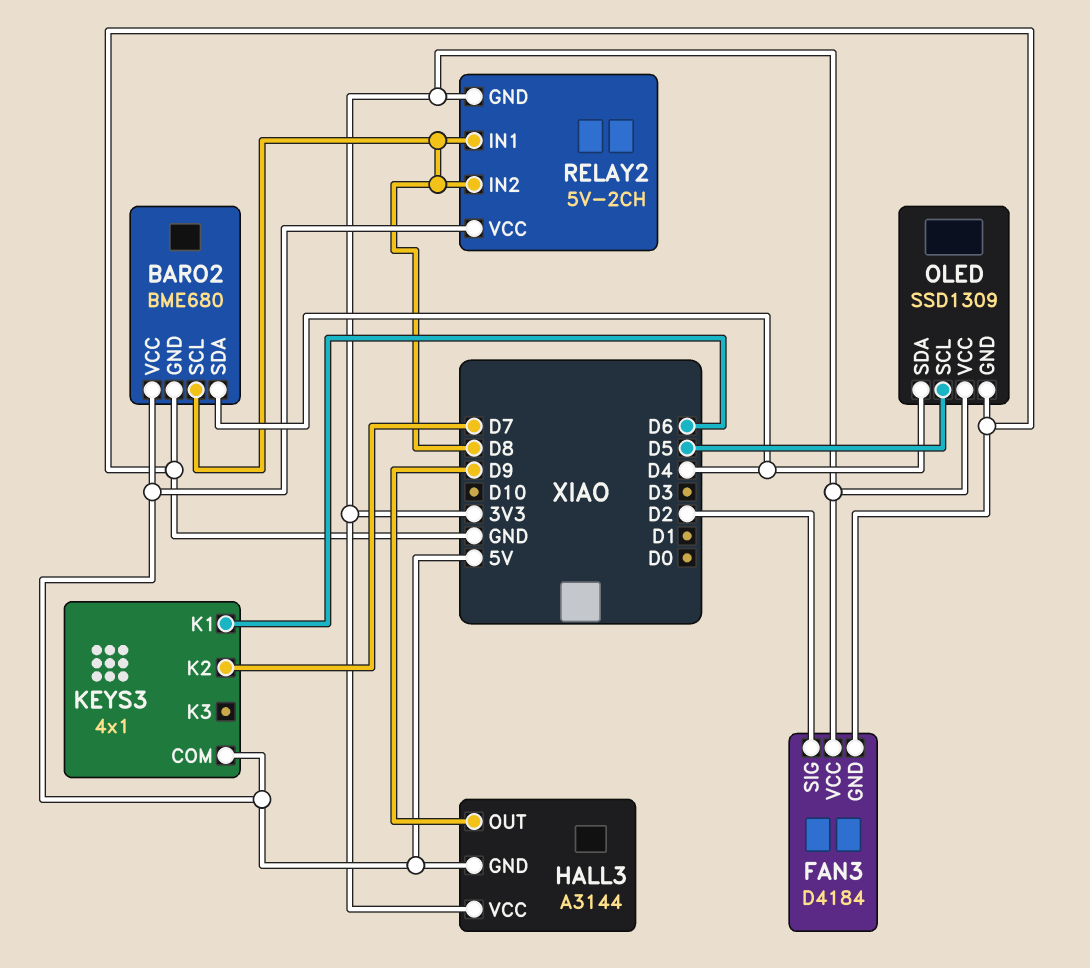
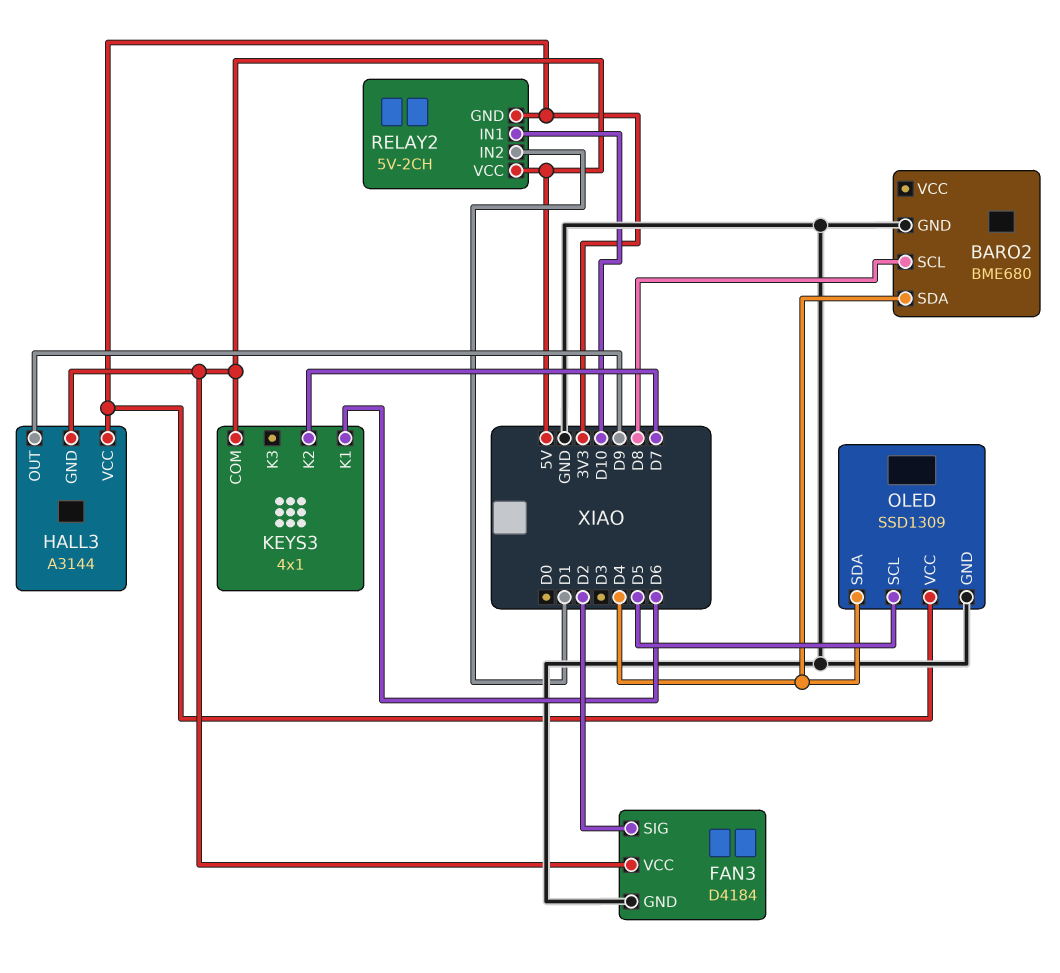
BARO2 pin VCC: 5V -> none
FAN3 pin VCC: 3V3 -> 5V
RELAY2 pin IN1: D8 -> D10
RELAY2 pin IN2: D8 -> D1

